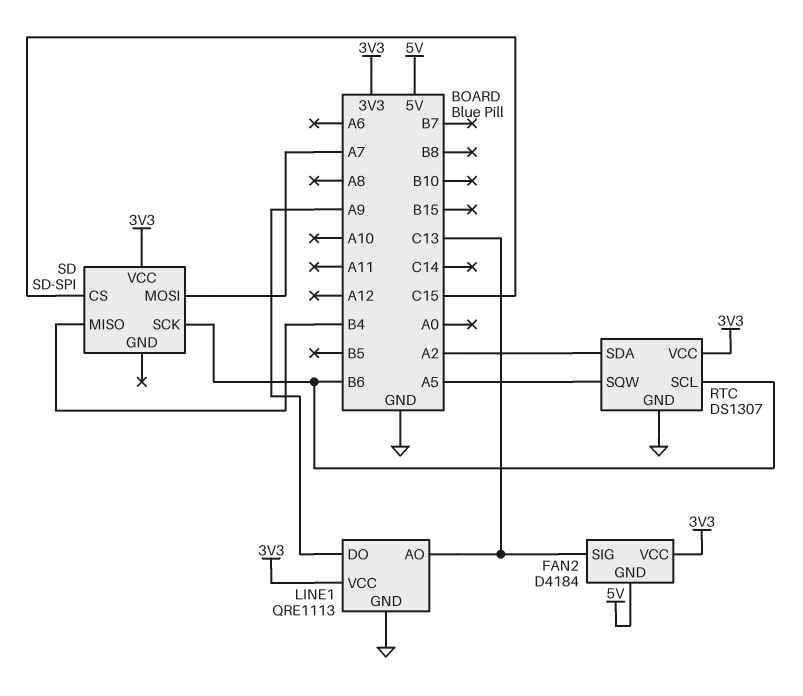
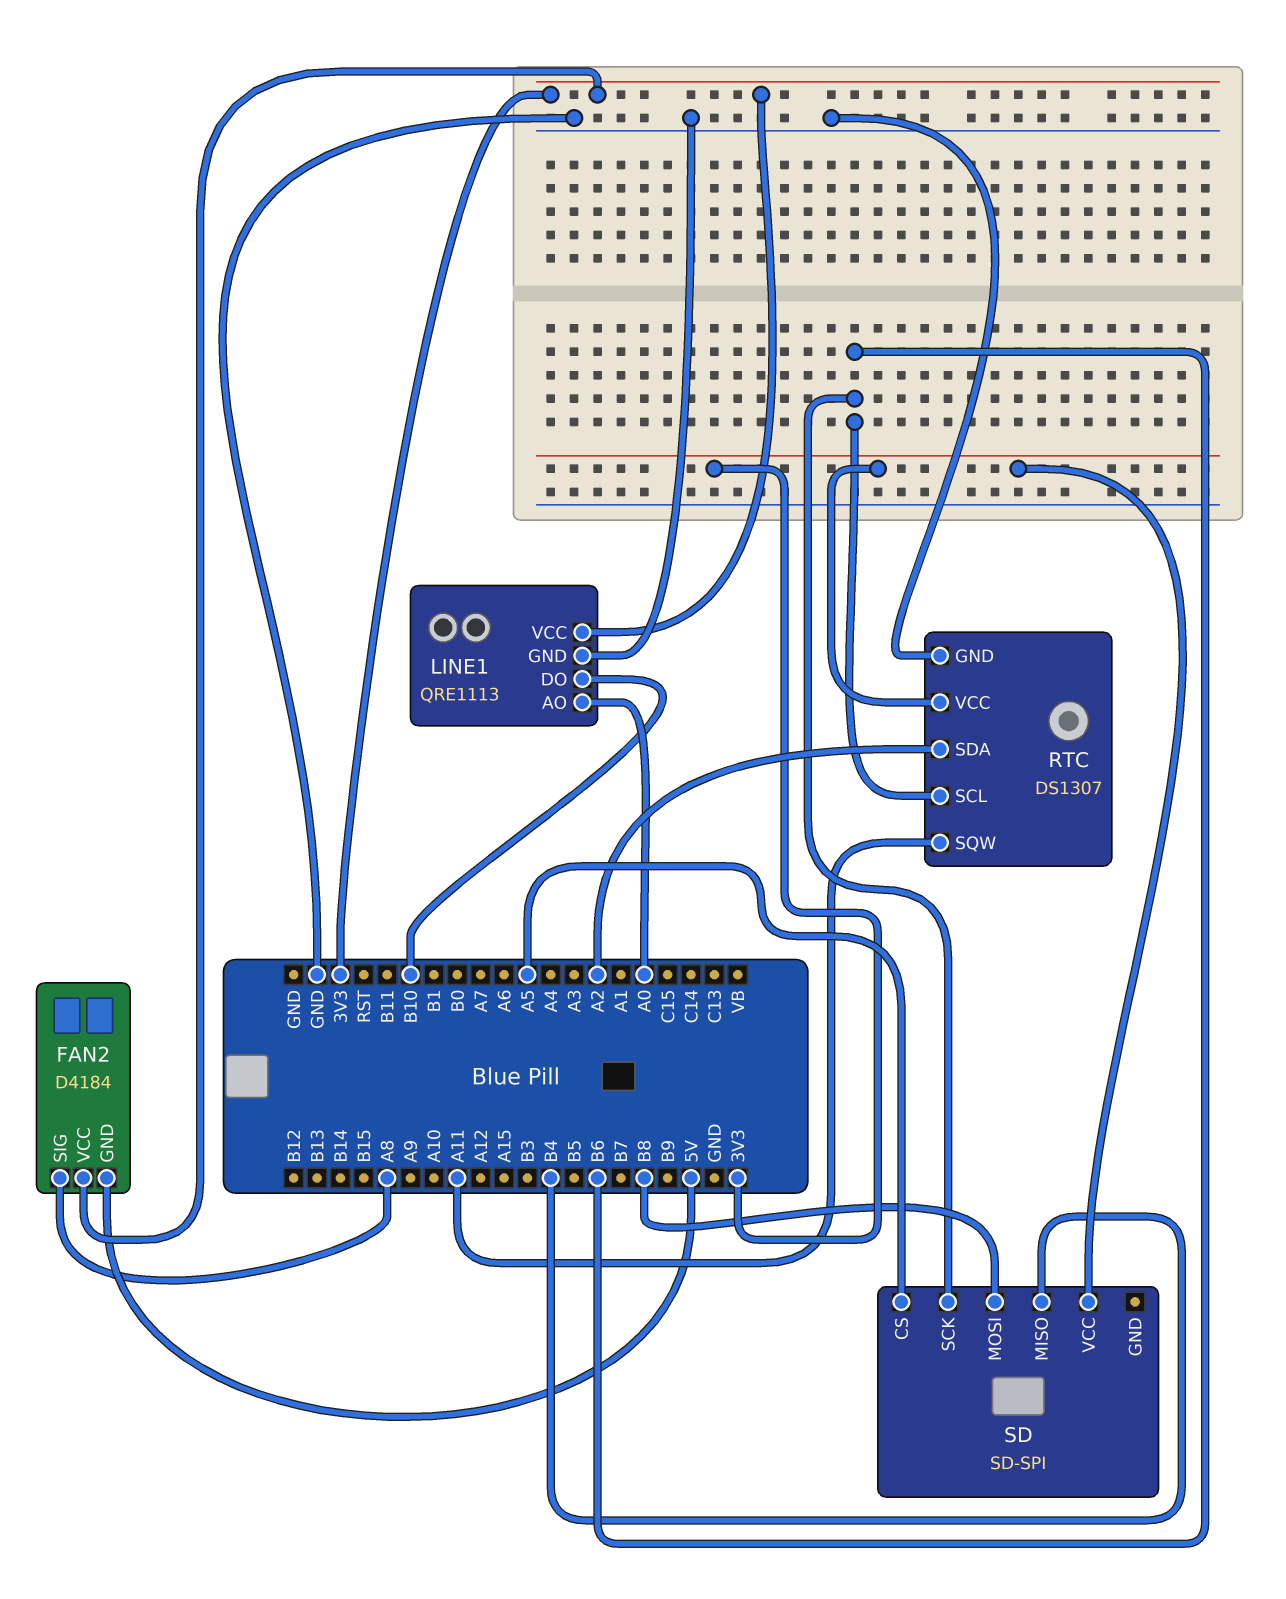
FAN2 pin SIG: C13 -> A8
LINE1 pin AO: C13 -> A0
LINE1 pin DO: A9 -> B10
RTC pin SQW: A5 -> A11
SD pin CS: C15 -> A5
SD pin MOSI: A7 -> B8

